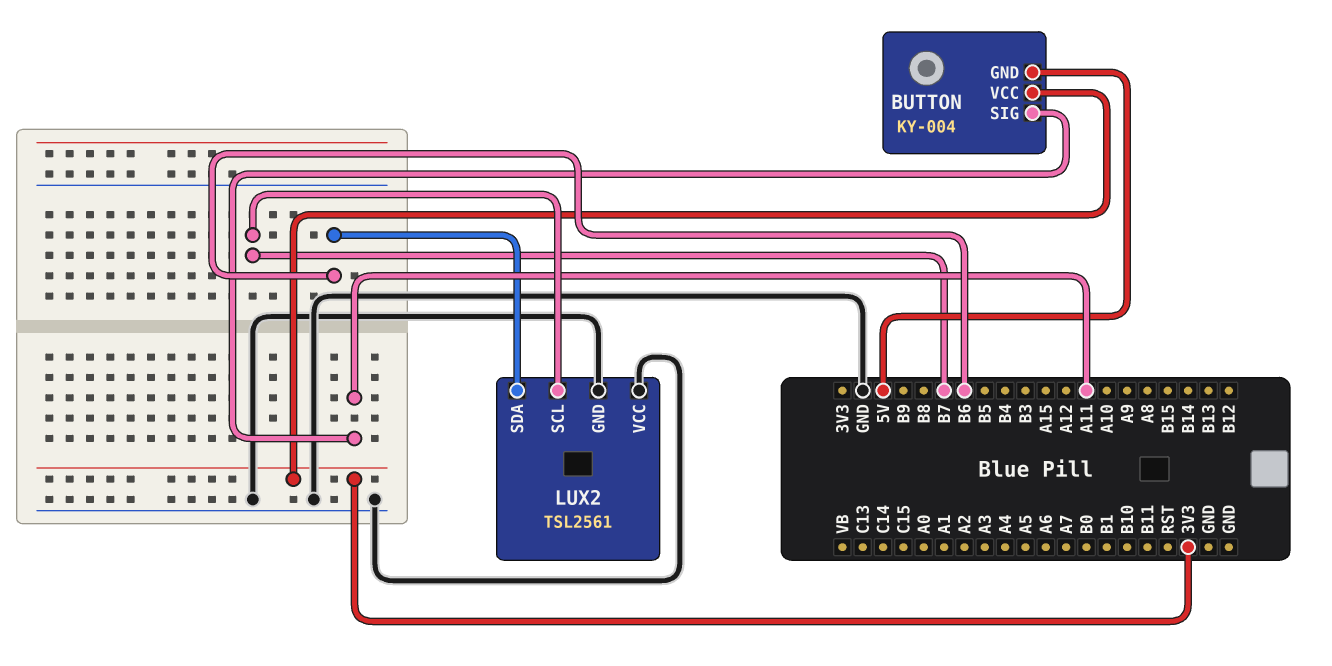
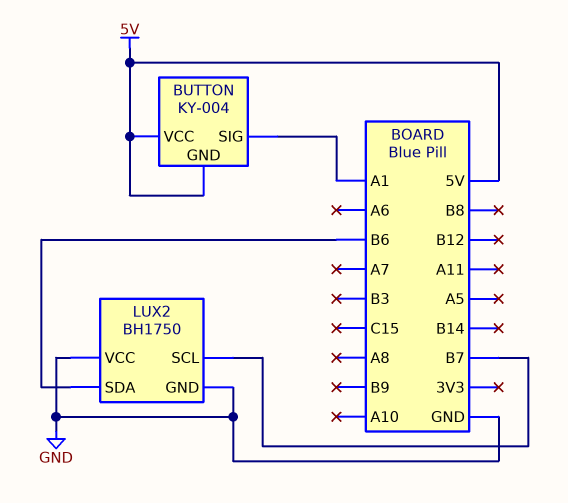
BUTTON pin SIG: A11 -> A1
BUTTON pin VCC: 3V3 -> 5V
LUX2: TSL2561 -> BH1750

